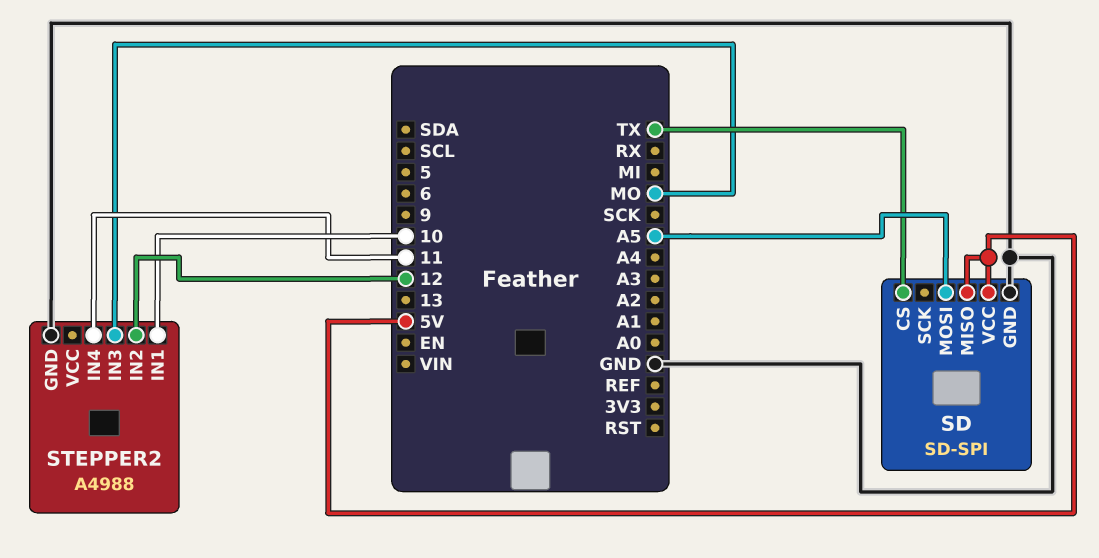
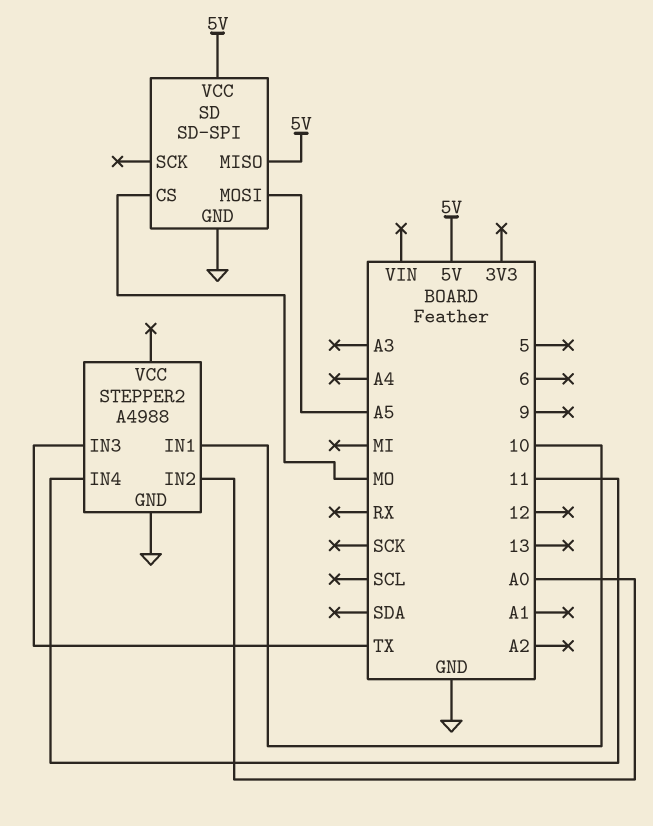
SD pin CS: TX -> MO
STEPPER2 pin IN2: 12 -> A0
STEPPER2 pin IN3: MO -> TX

